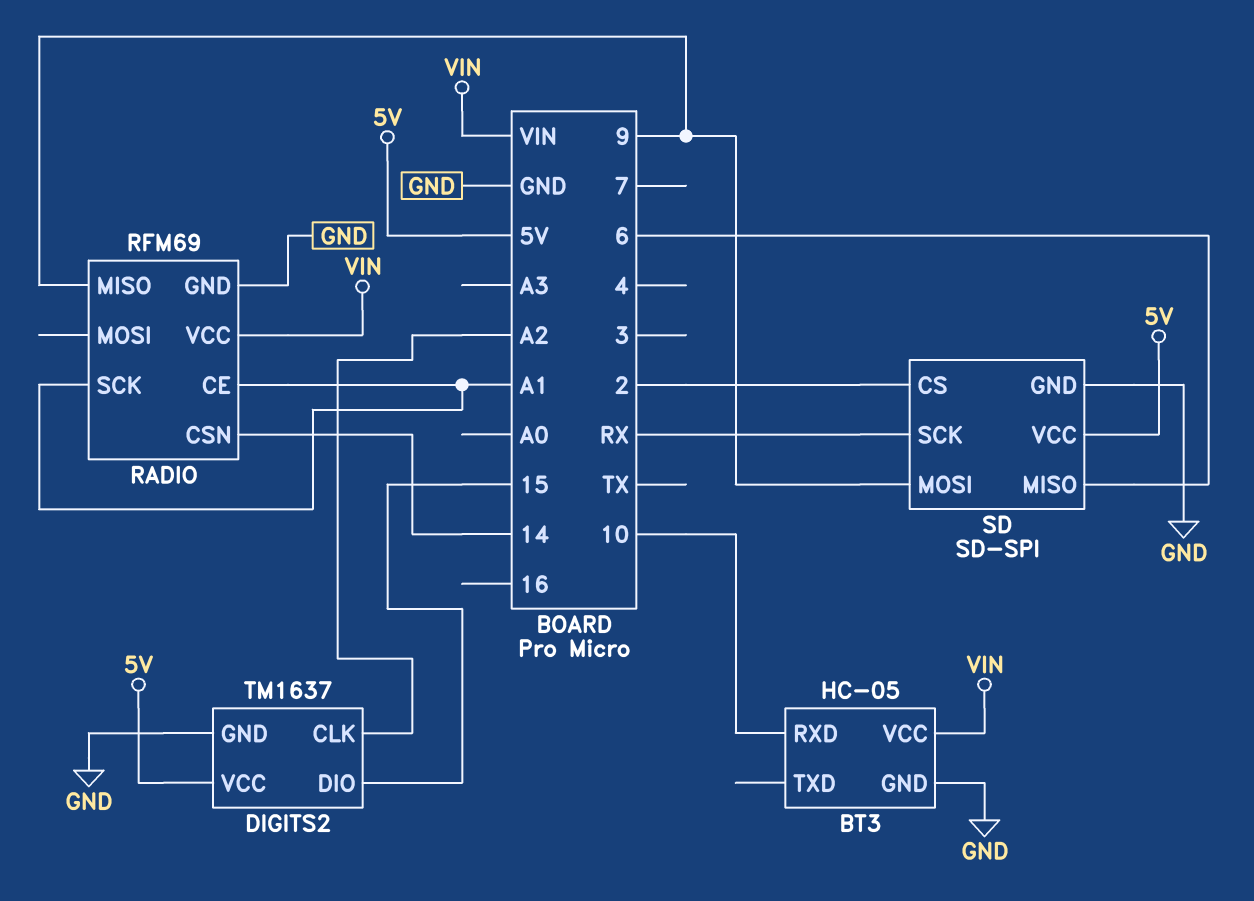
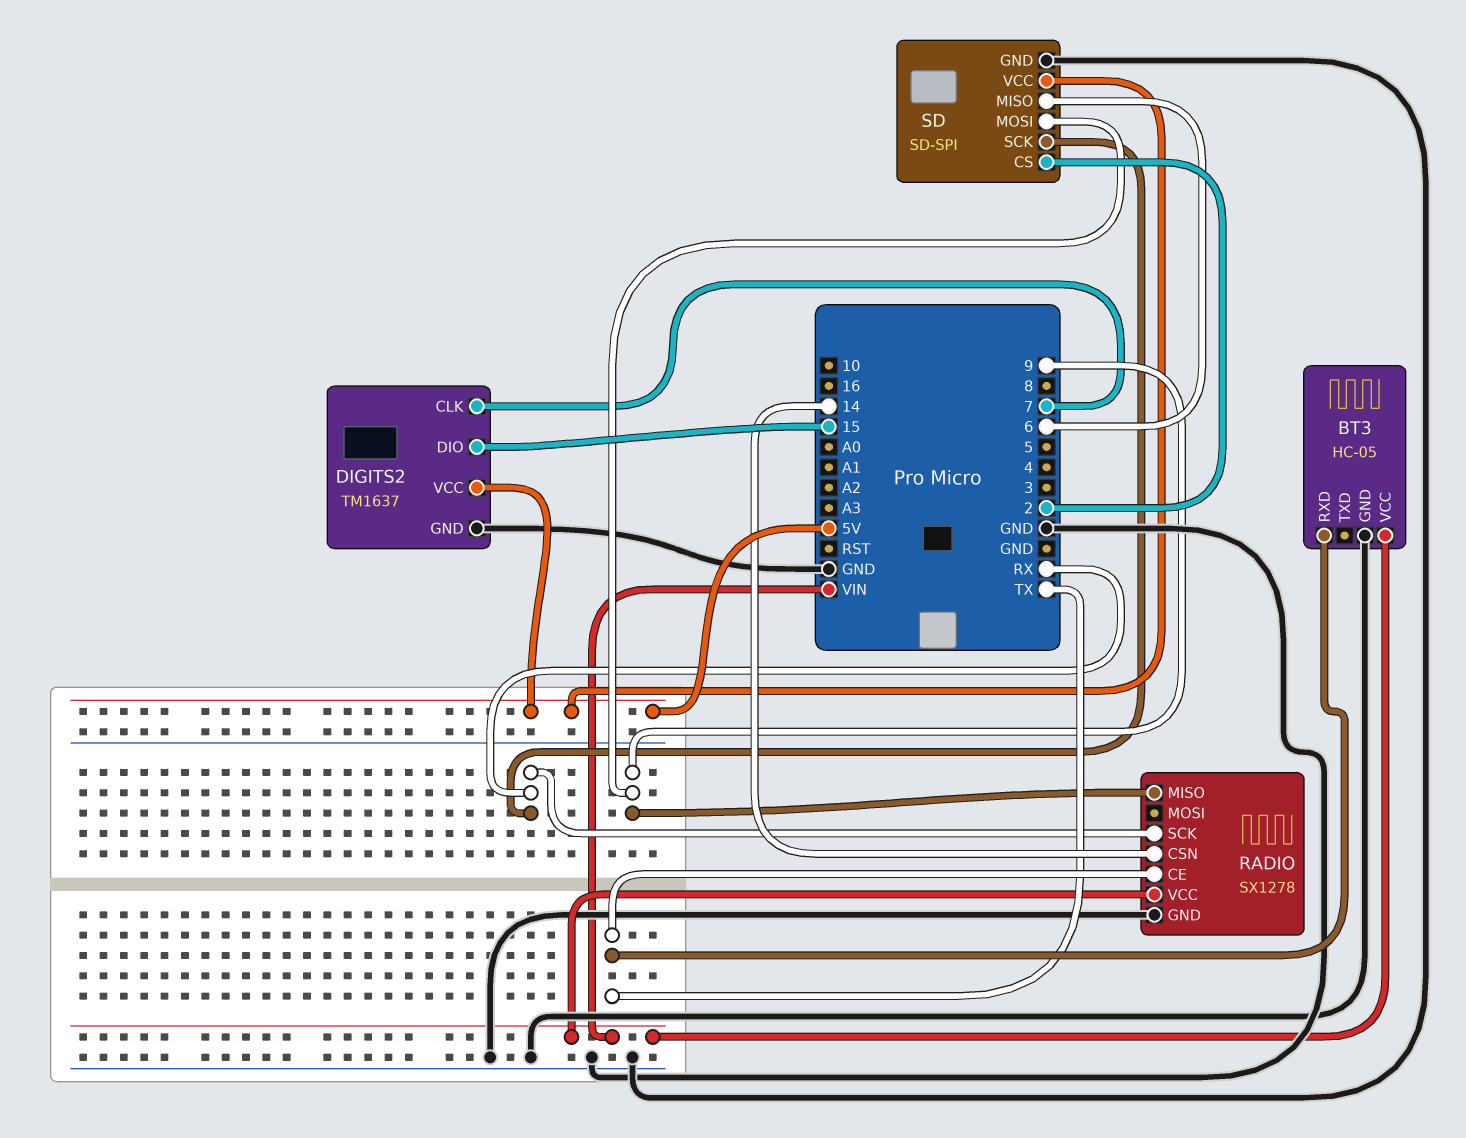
BT3 pin RXD: 10 -> TX
DIGITS2 pin CLK: A2 -> 7
RADIO: RFM69 -> SX1278
RADIO pin CE: A1 -> TX
RADIO pin SCK: A1 -> RX

